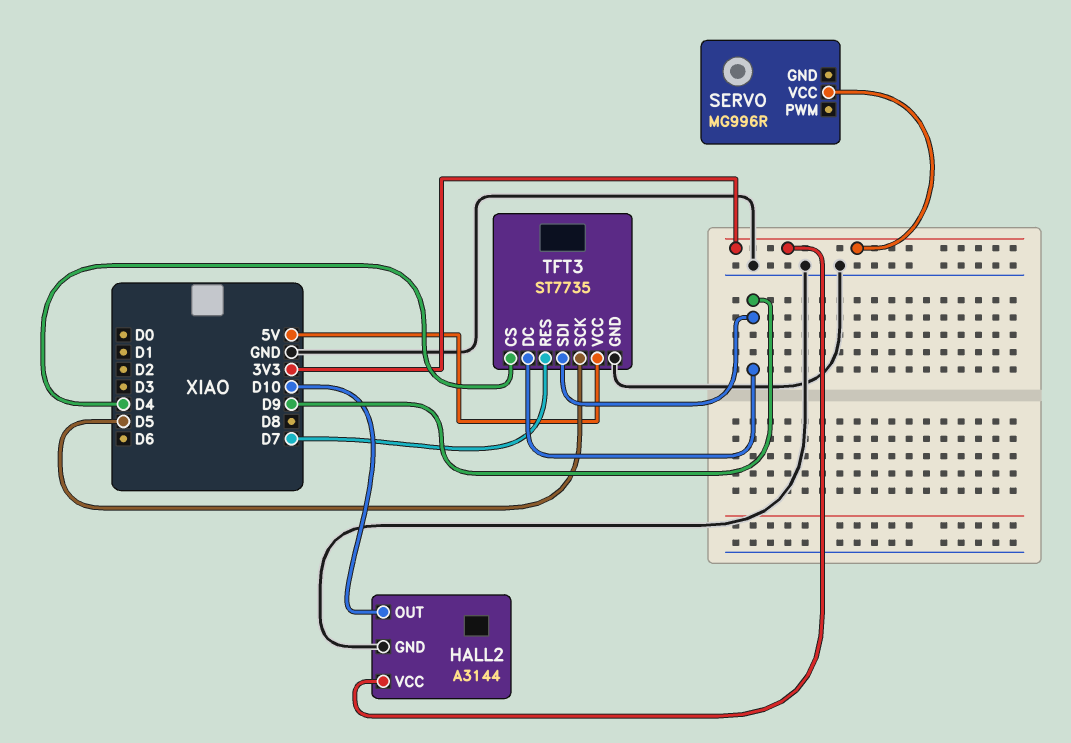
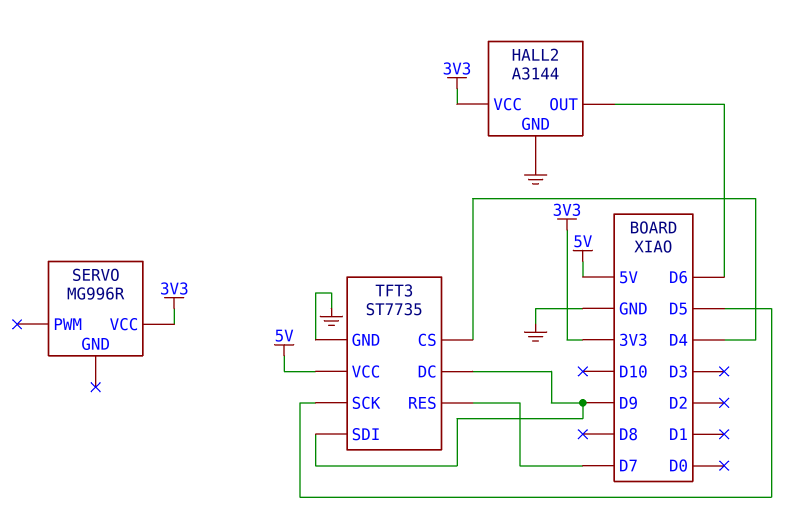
HALL2 pin OUT: D10 -> D6

